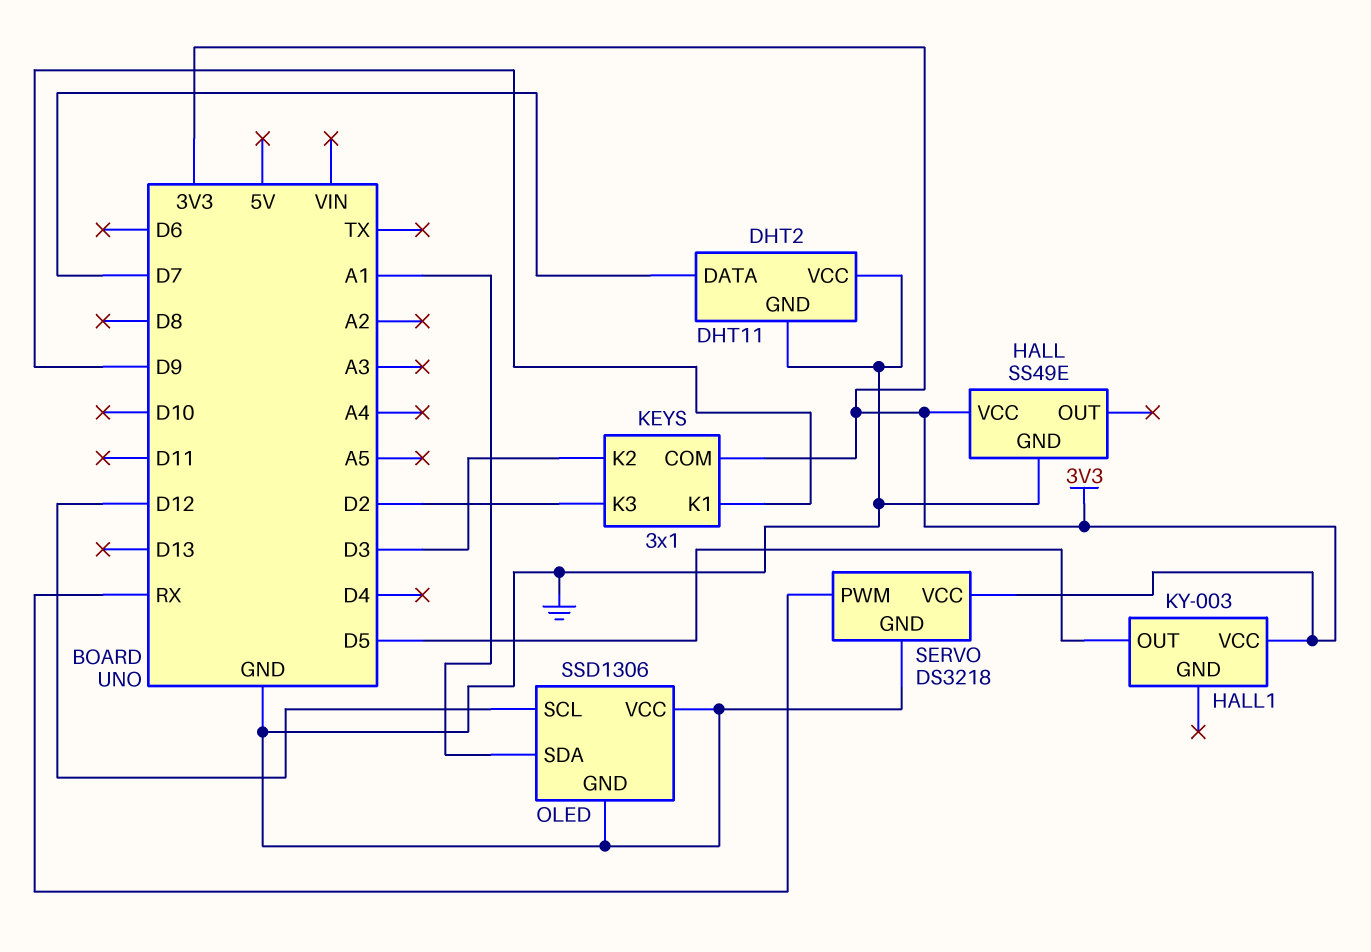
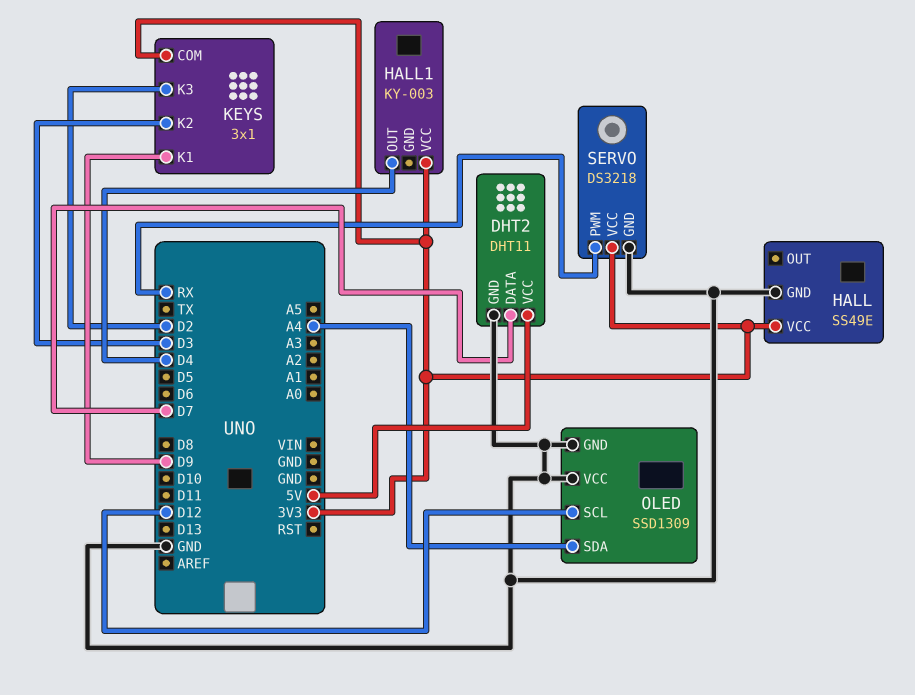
DHT2 pin VCC: GND -> 5V
HALL1 pin OUT: D5 -> D4
OLED: SSD1306 -> SSD1309
OLED pin SDA: A1 -> A4

